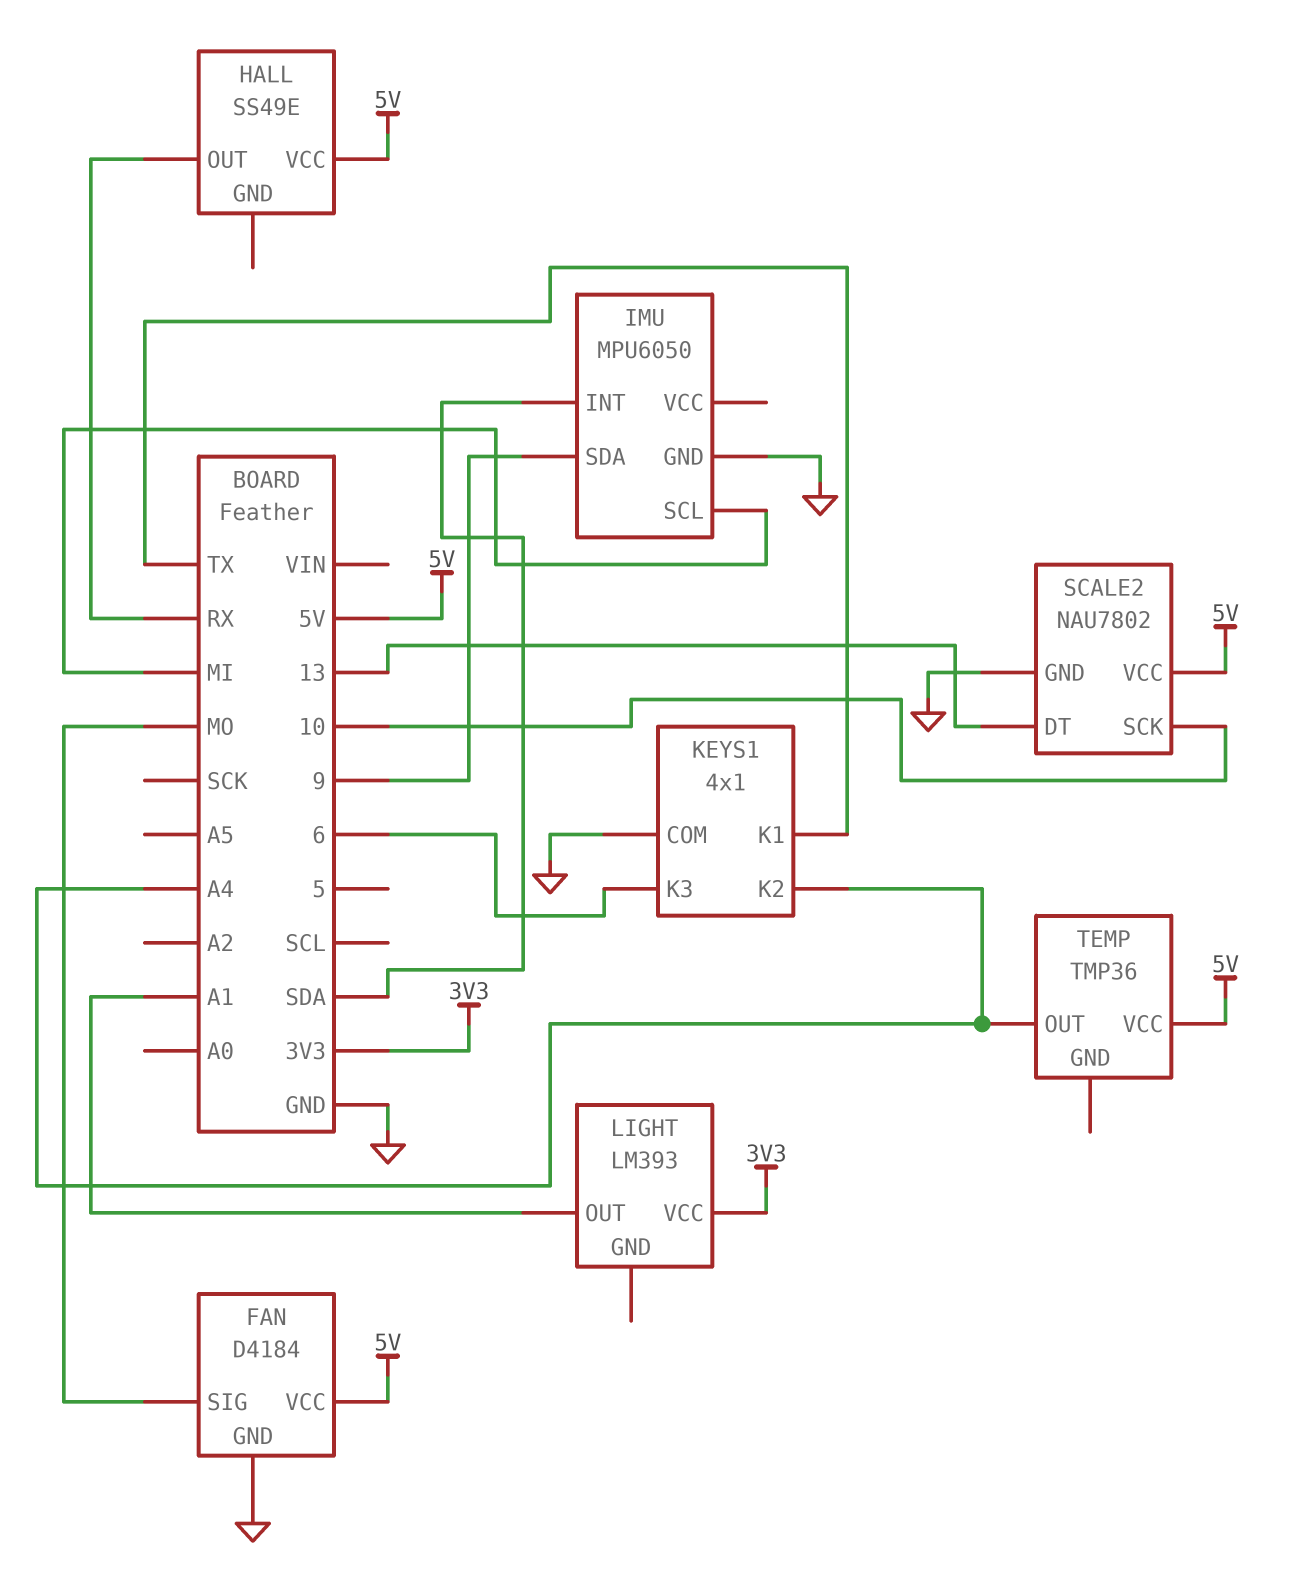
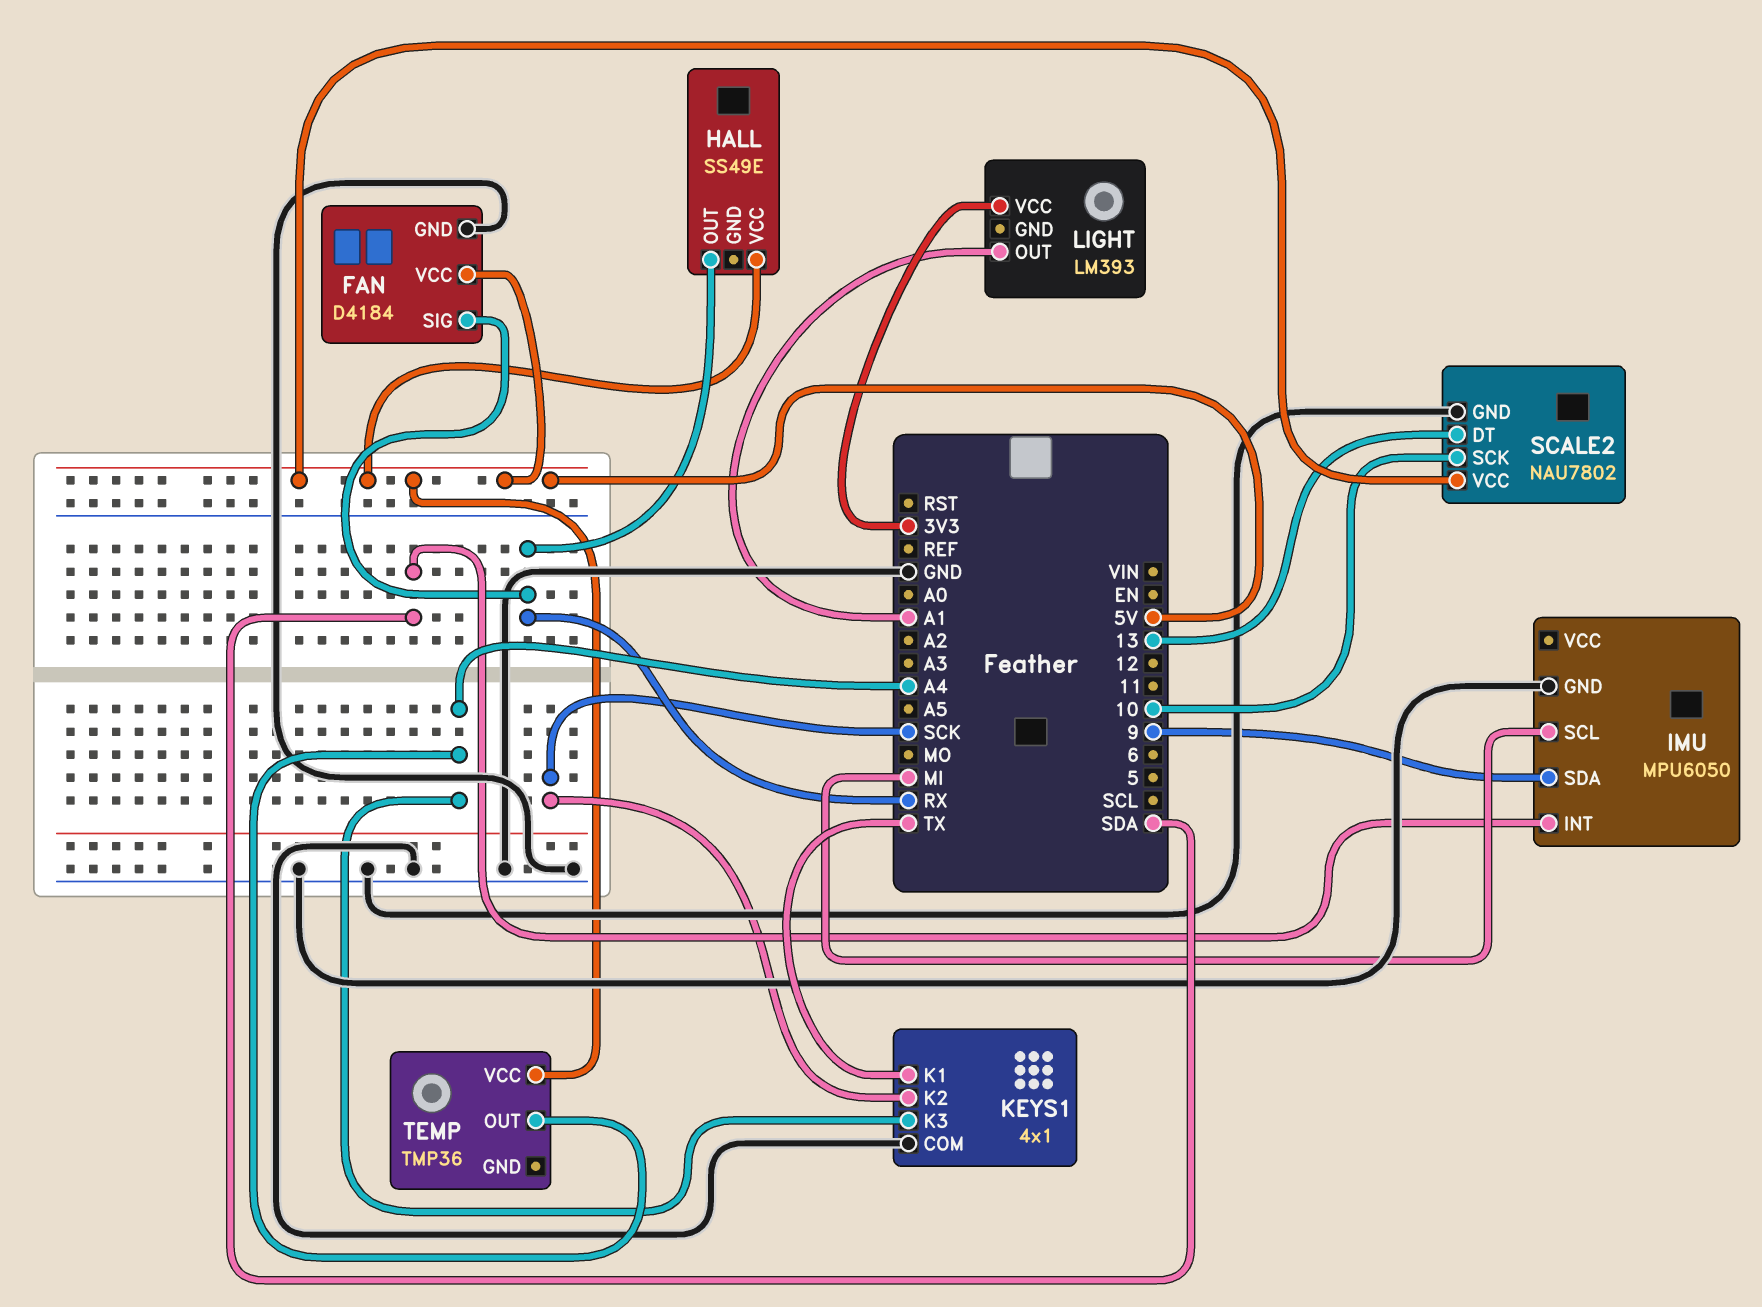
FAN pin SIG: MO -> RX
KEYS1 pin K2: A4 -> SCK
KEYS1 pin K3: 6 -> A4

